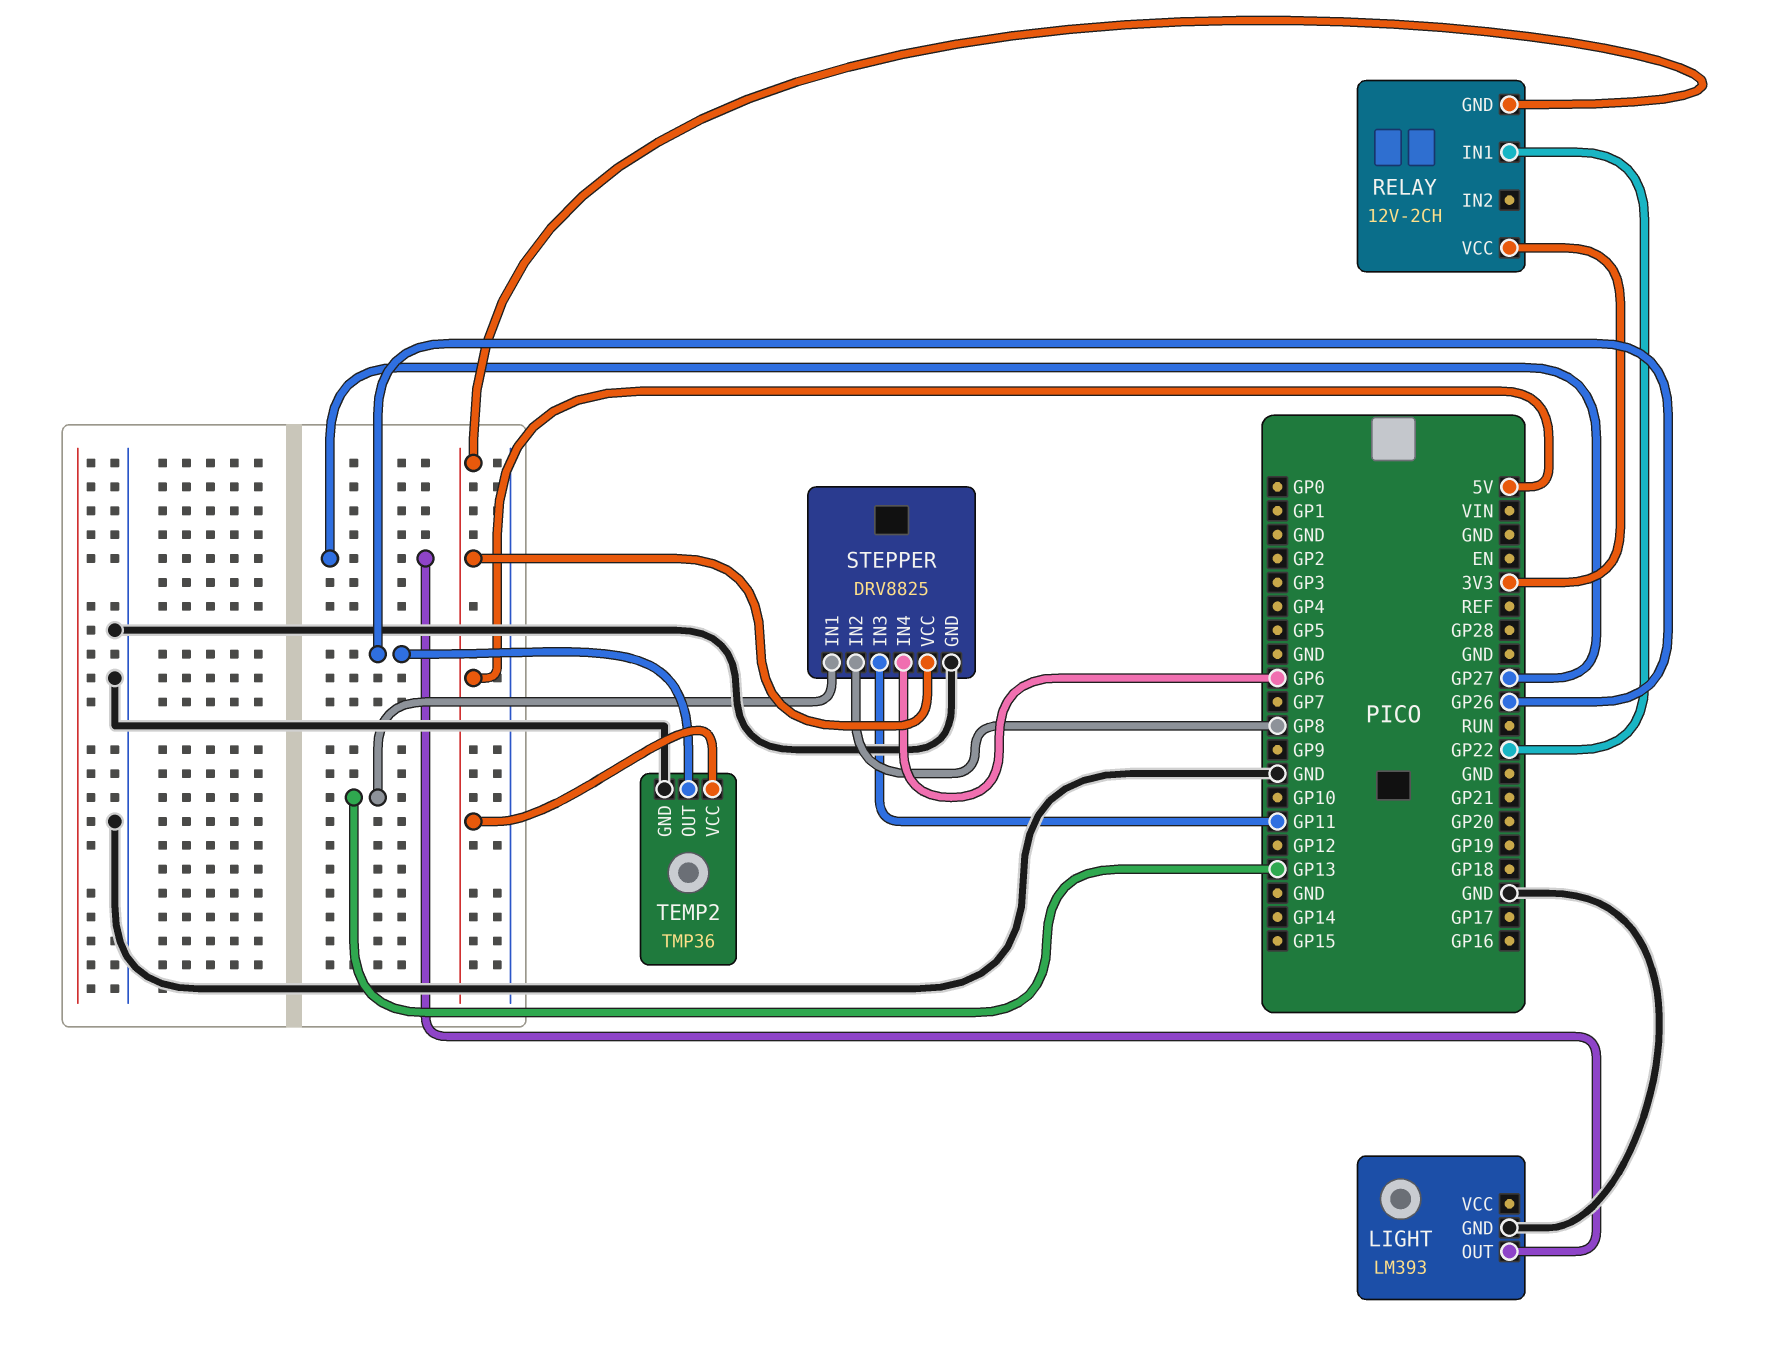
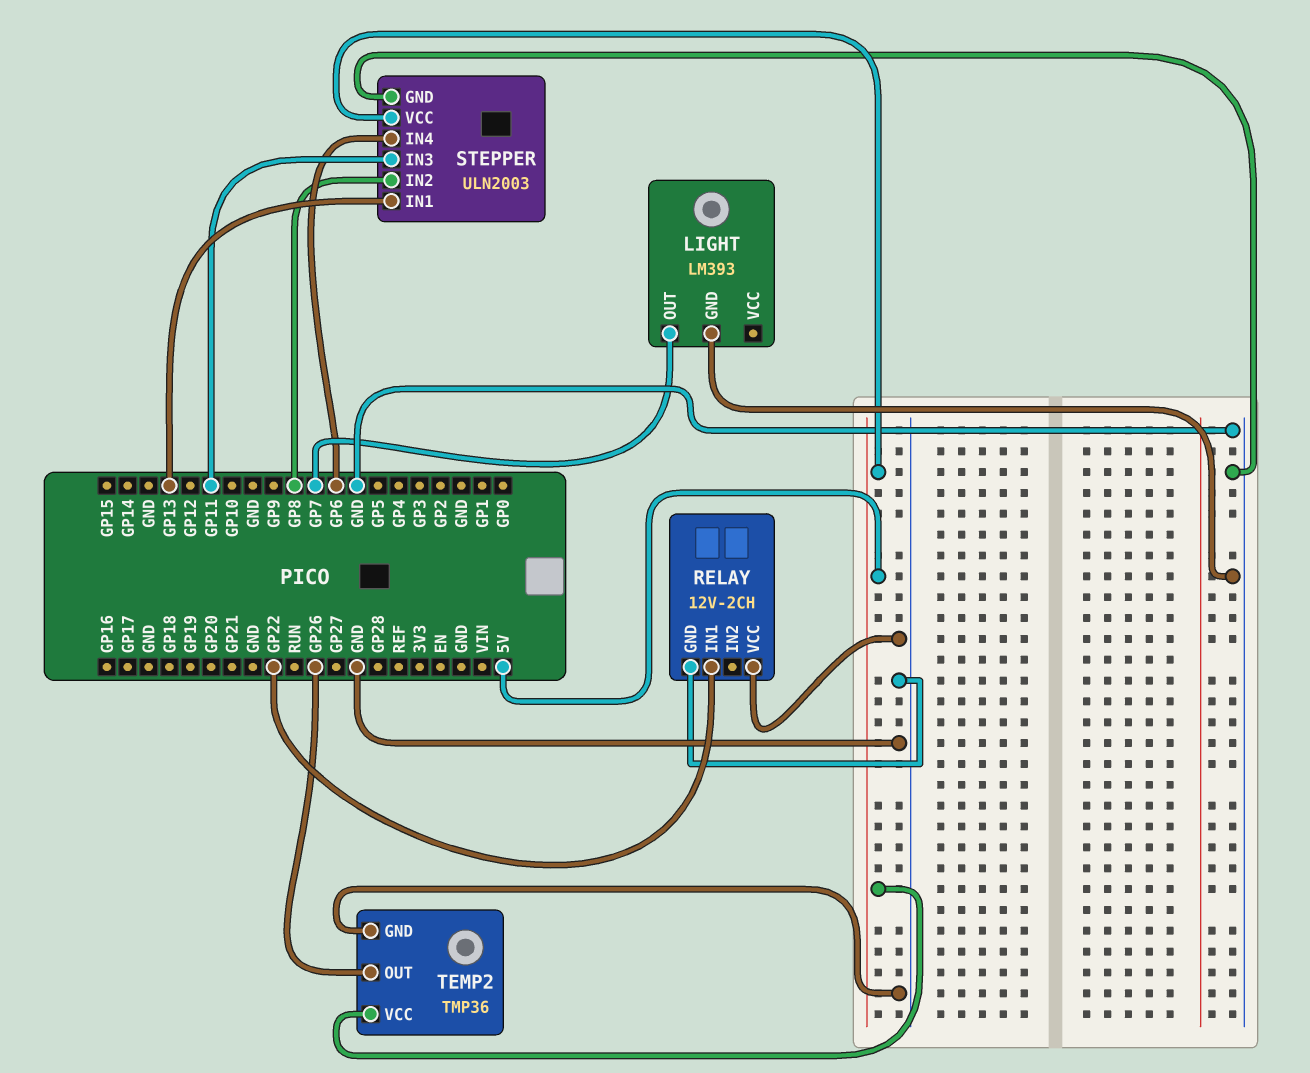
LIGHT pin OUT: GP27 -> GP7
RELAY pin GND: 5V -> GND
RELAY pin VCC: 3V3 -> GND
STEPPER: DRV8825 -> ULN2003

